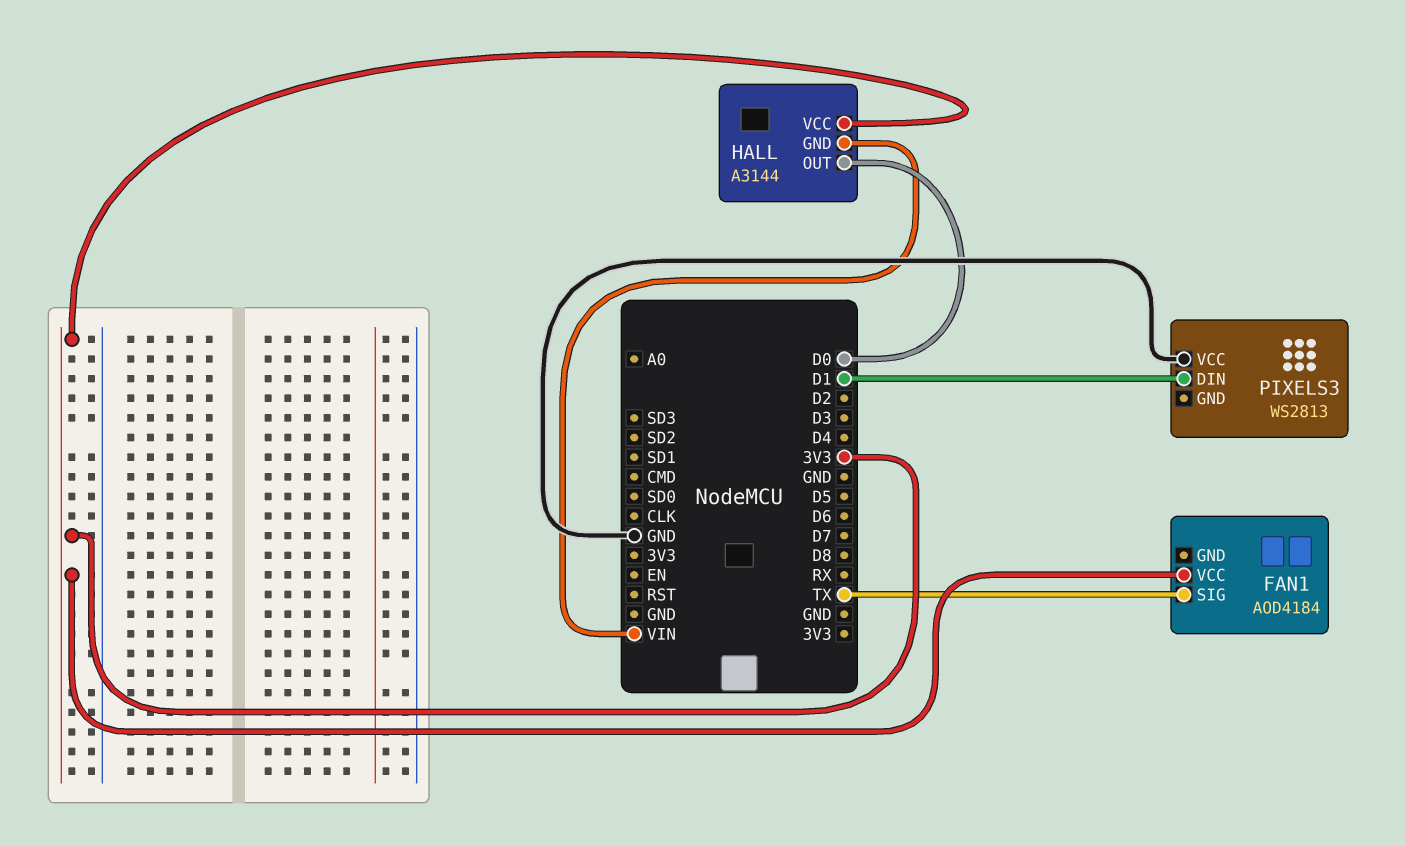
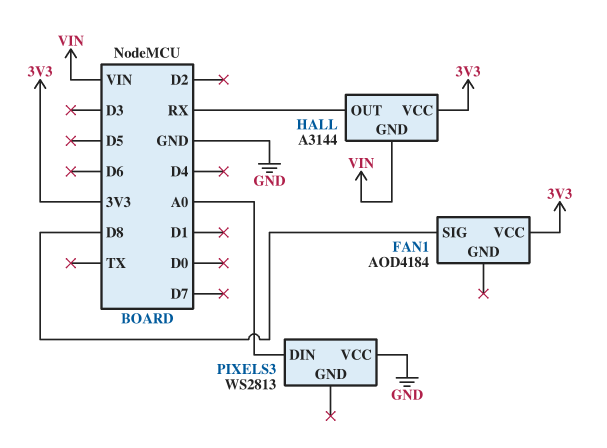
FAN1 pin SIG: TX -> D8
HALL pin OUT: D0 -> RX
PIXELS3 pin DIN: D1 -> A0

